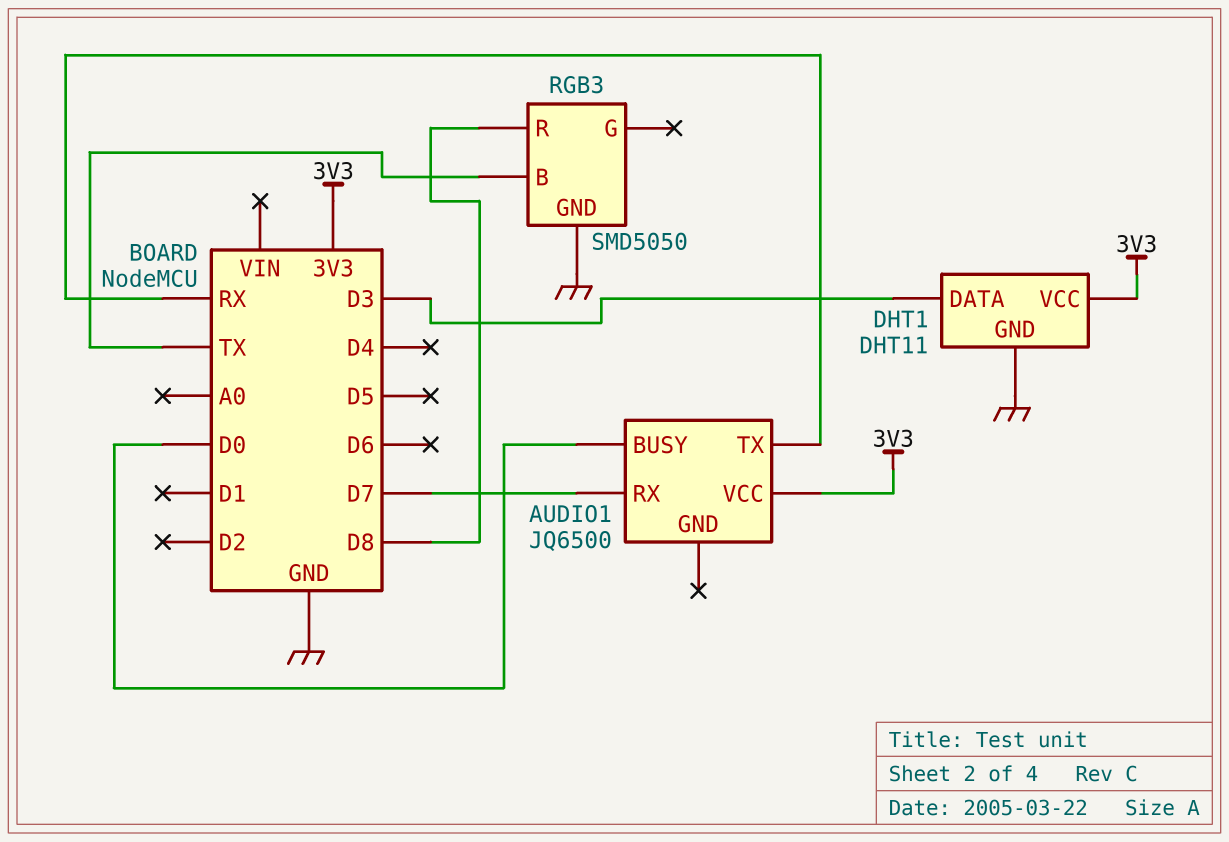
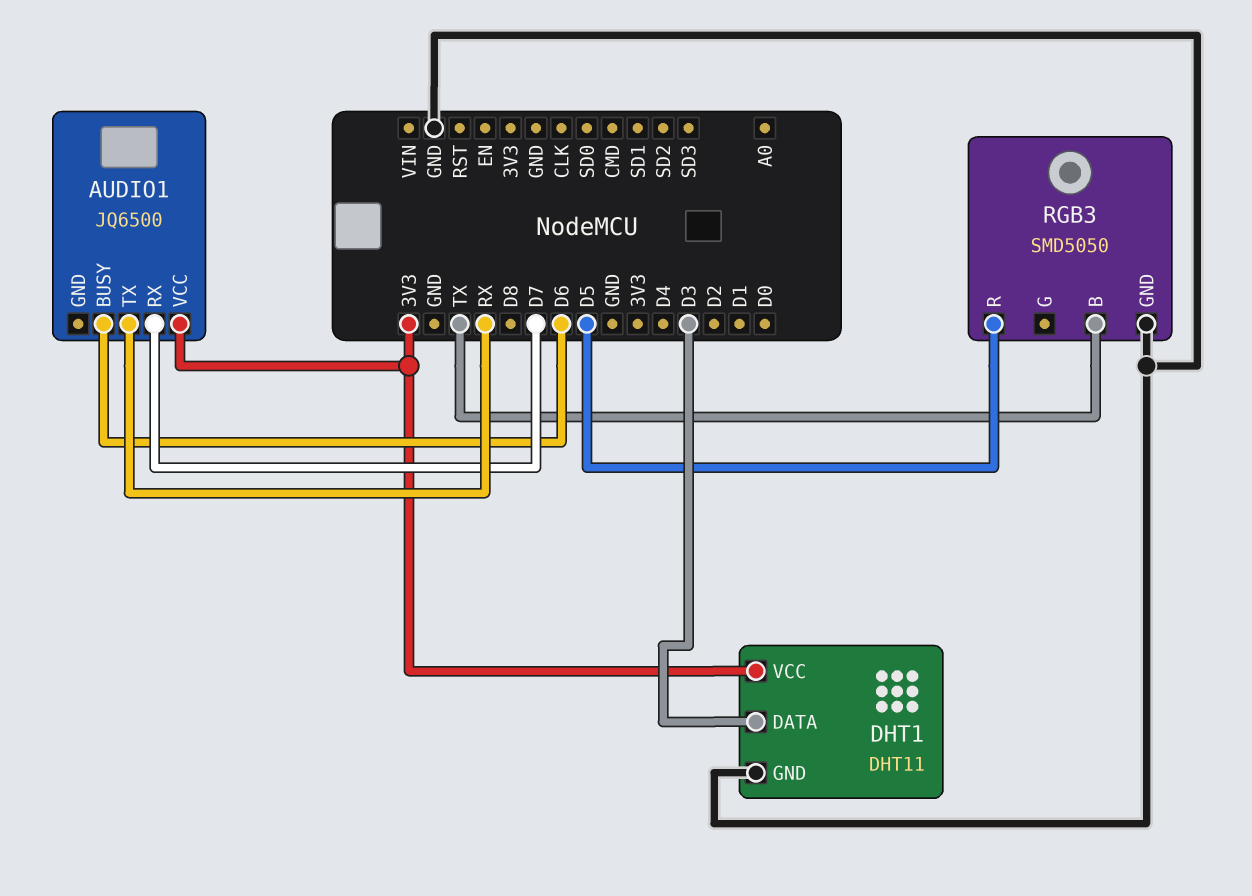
AUDIO1 pin BUSY: D0 -> D6
RGB3 pin R: D8 -> D5

